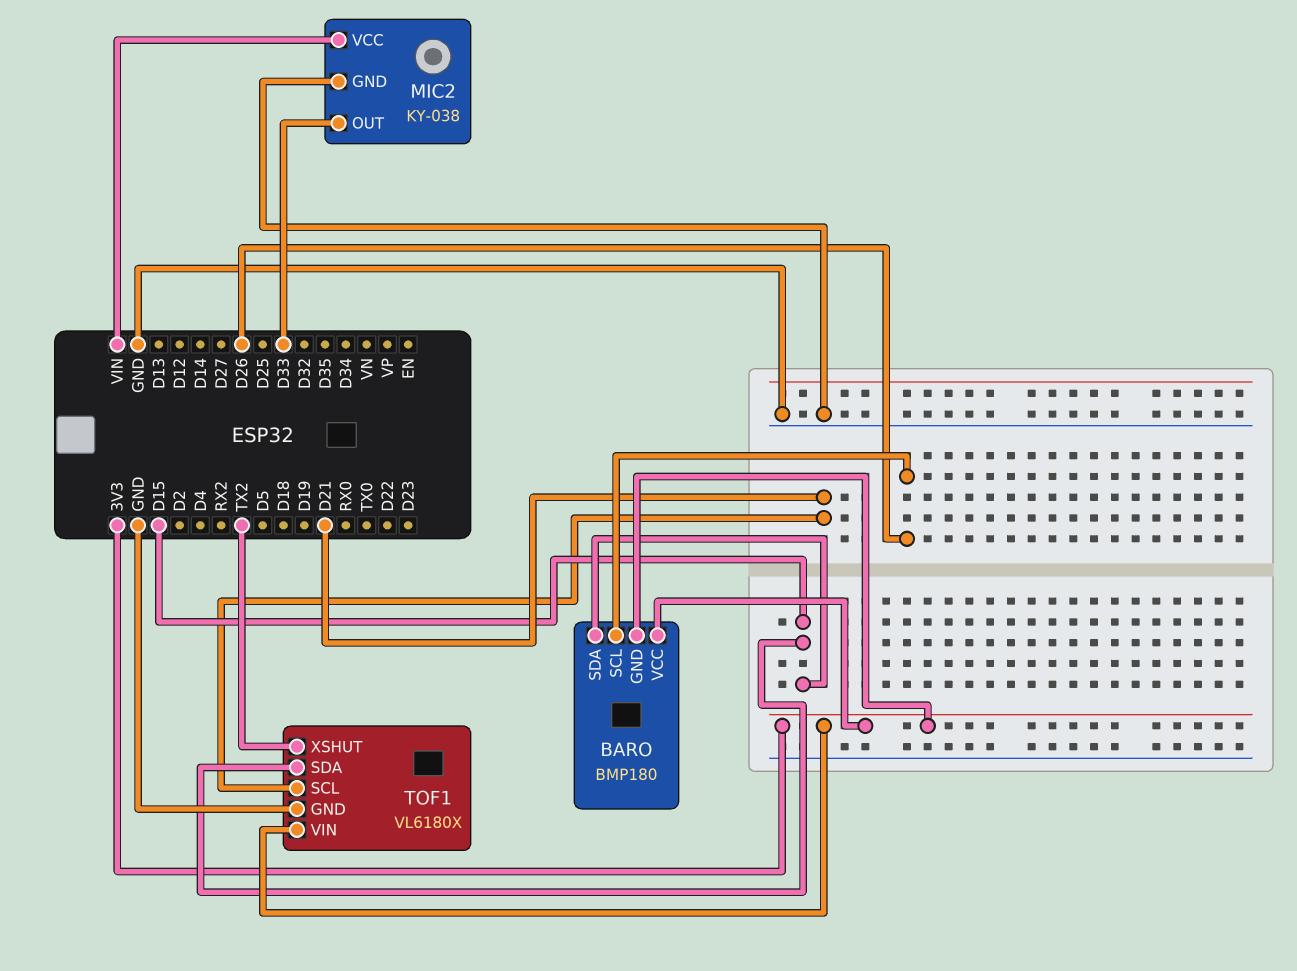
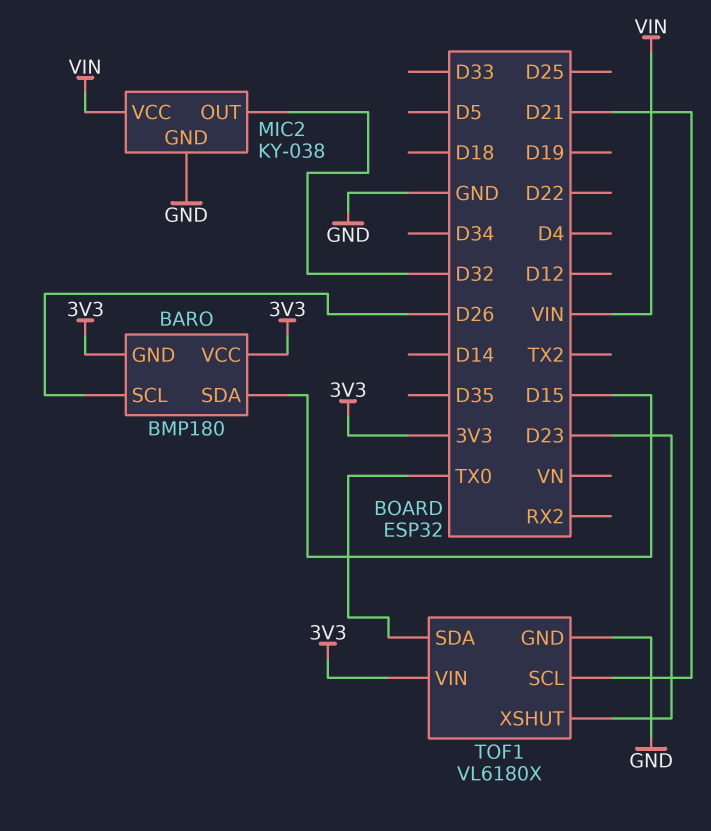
MIC2 pin OUT: D33 -> D32
TOF1 pin SDA: D15 -> TX0
TOF1 pin XSHUT: TX2 -> D23

